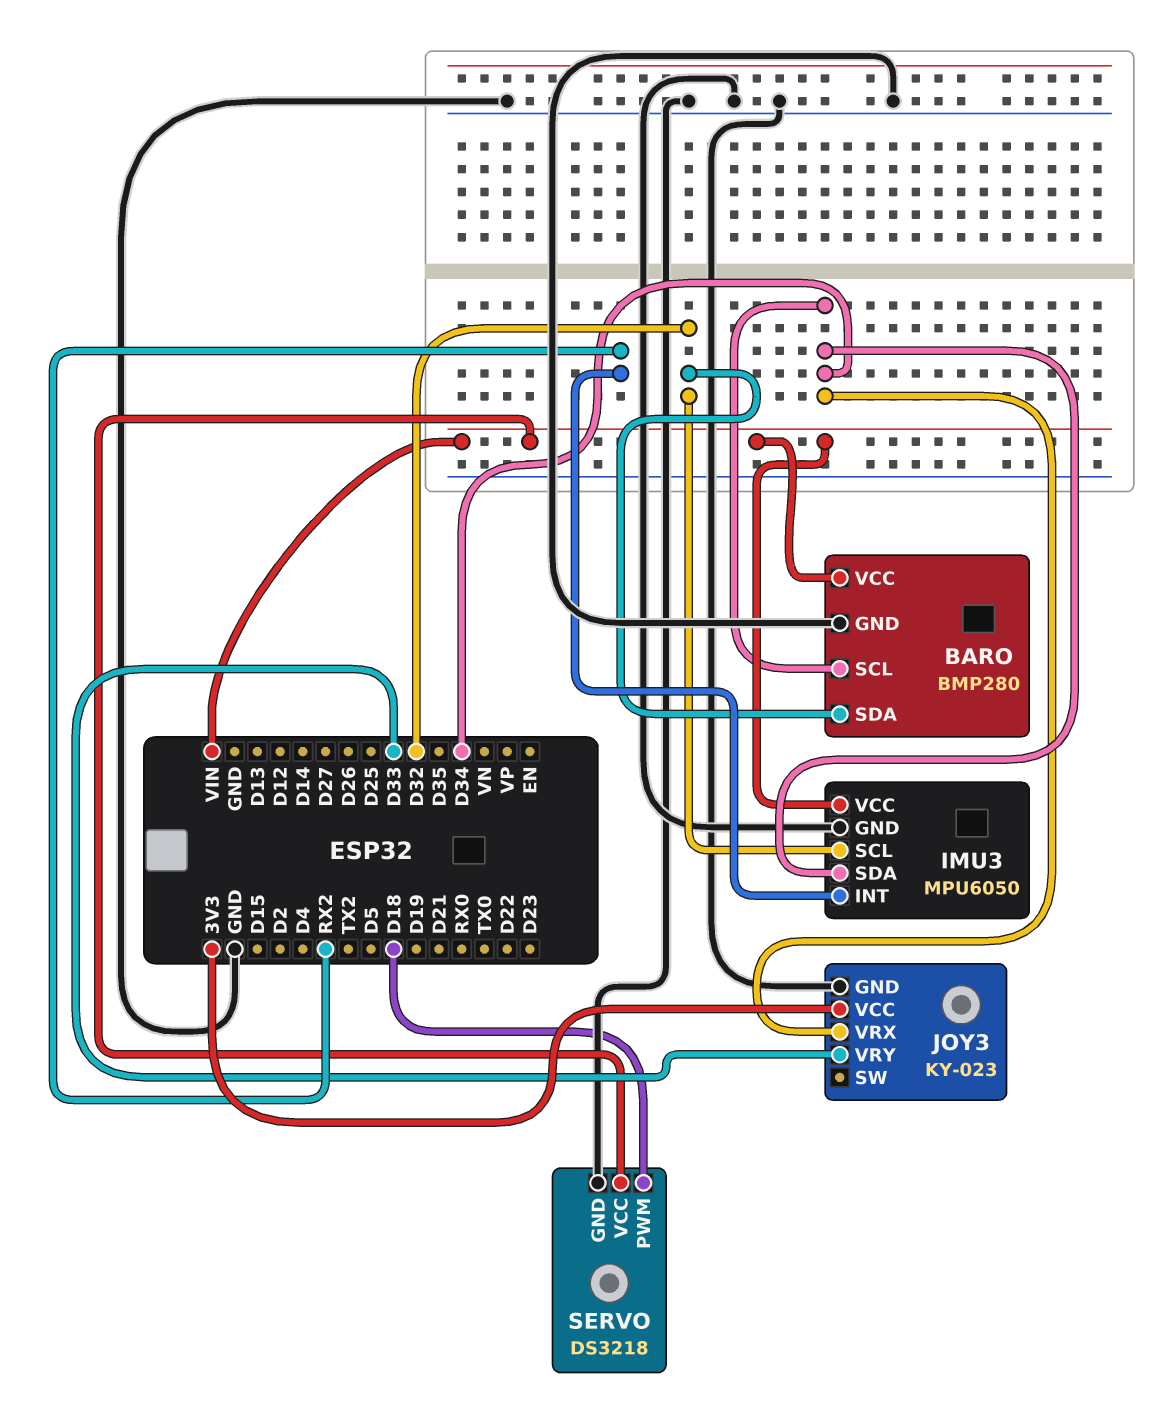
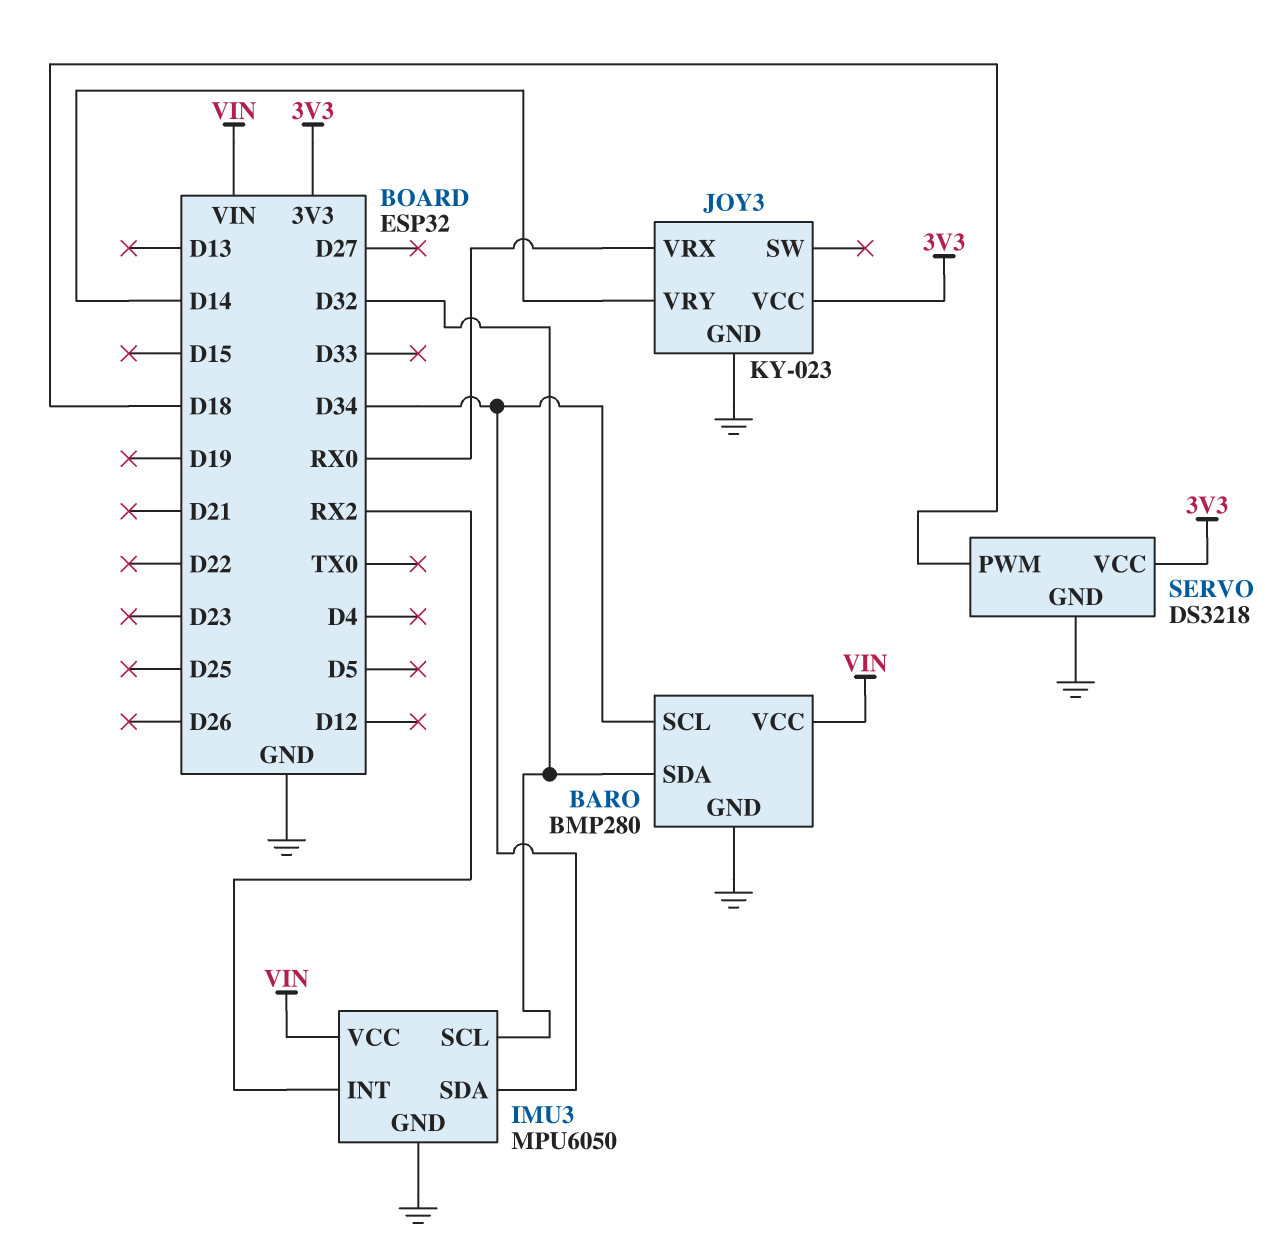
JOY3 pin VRX: D34 -> RX0
JOY3 pin VRY: D33 -> D14
SERVO pin VCC: VIN -> 3V3

